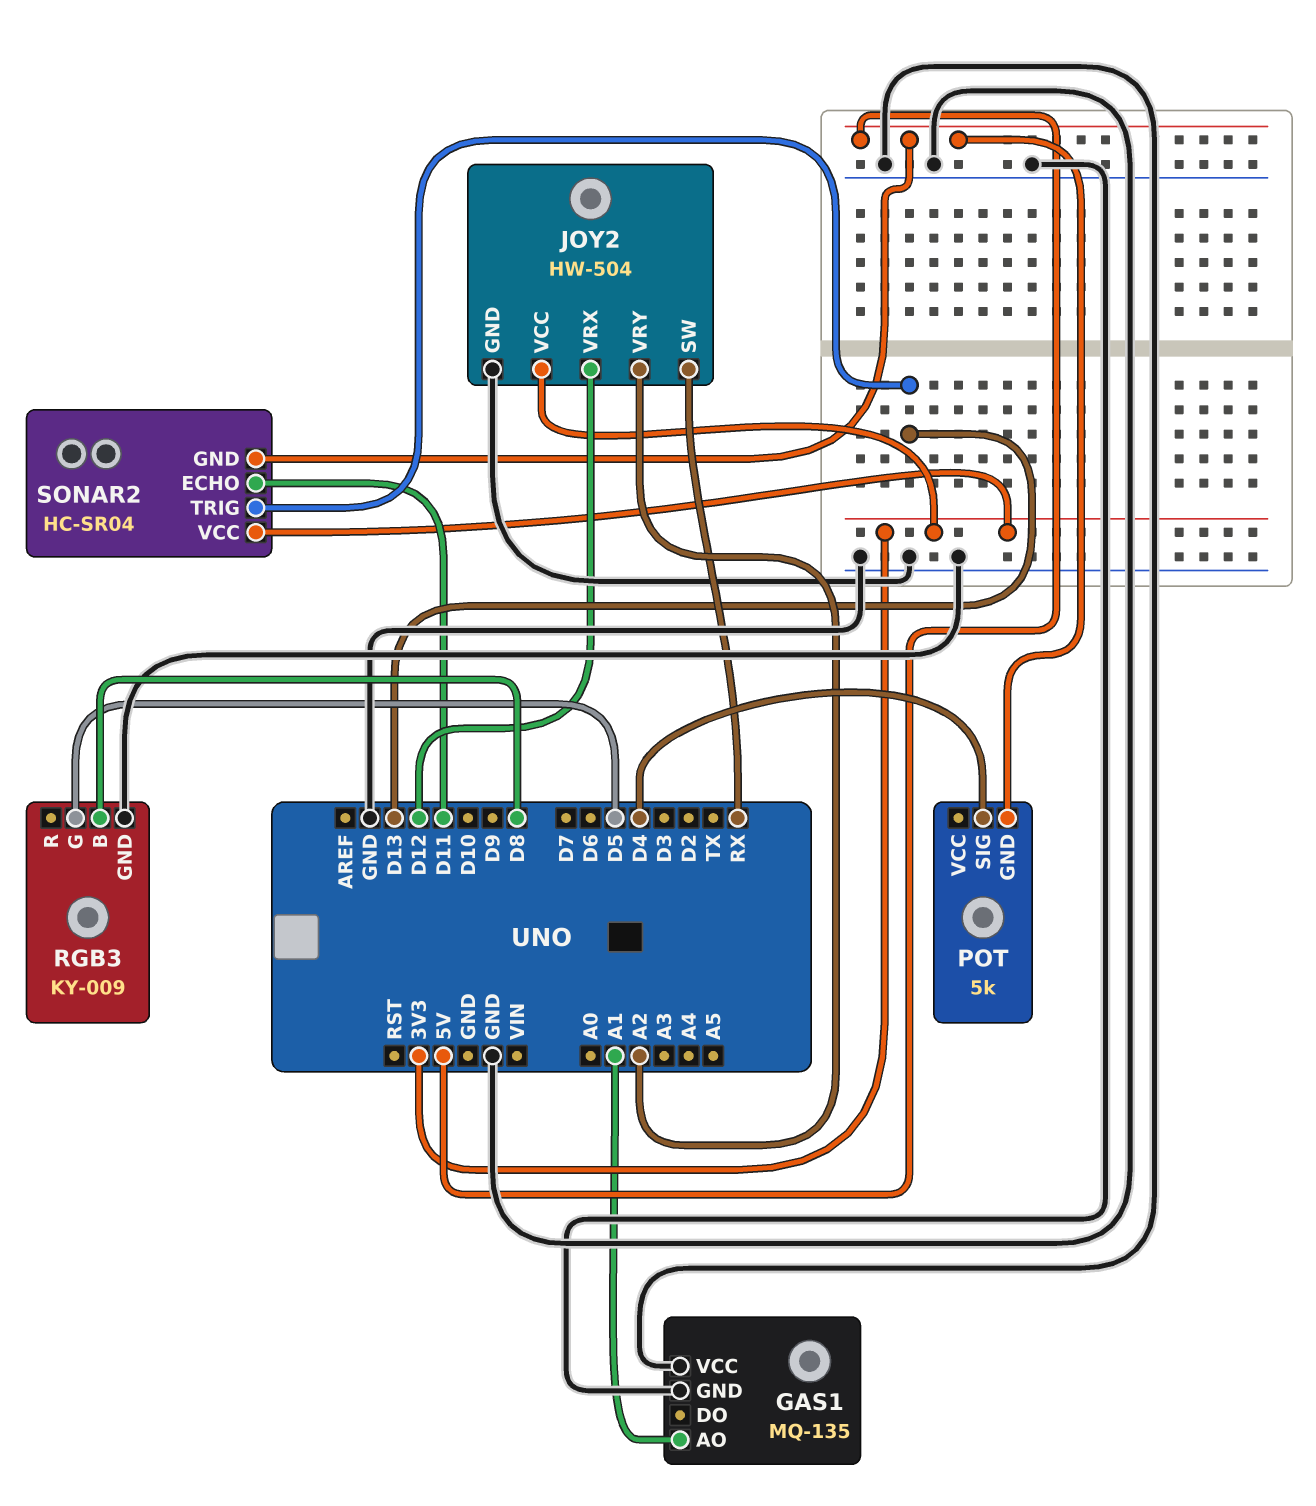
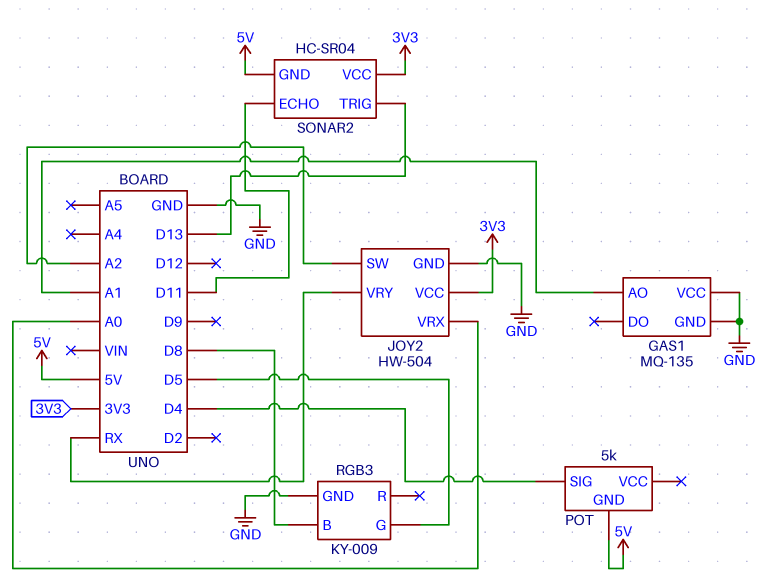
JOY2 pin SW: RX -> A2
JOY2 pin VRX: D12 -> A0
JOY2 pin VRY: A2 -> RX

